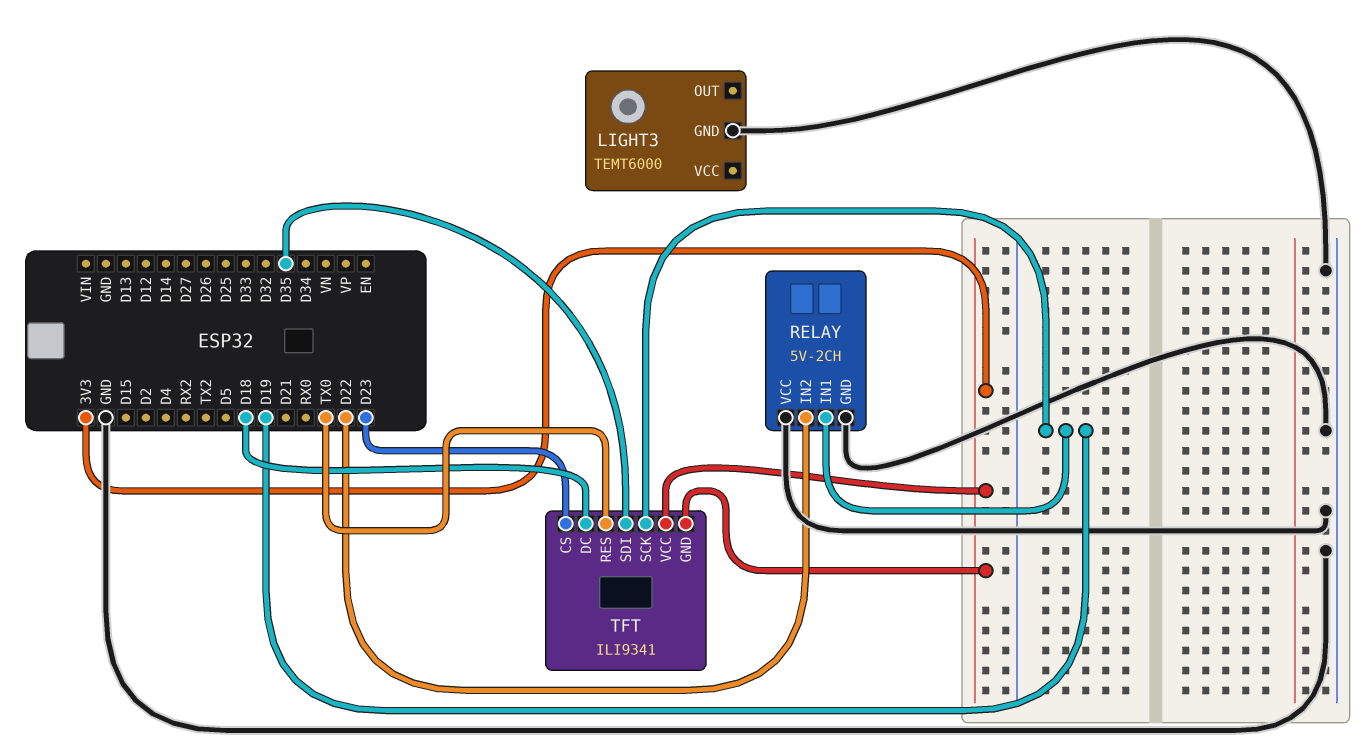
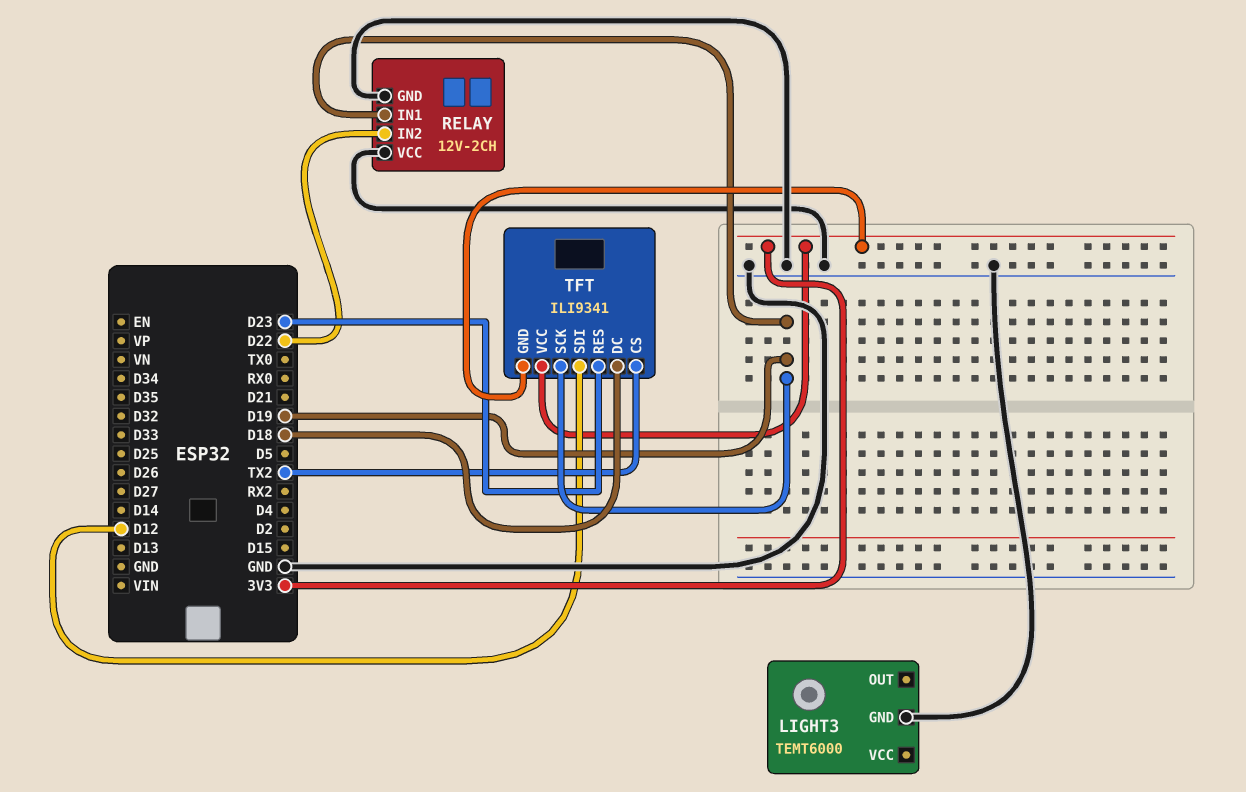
RELAY: 5V-2CH -> 12V-2CH
TFT pin CS: D23 -> TX2
TFT pin RES: TX0 -> D23
TFT pin SDI: D35 -> D12

